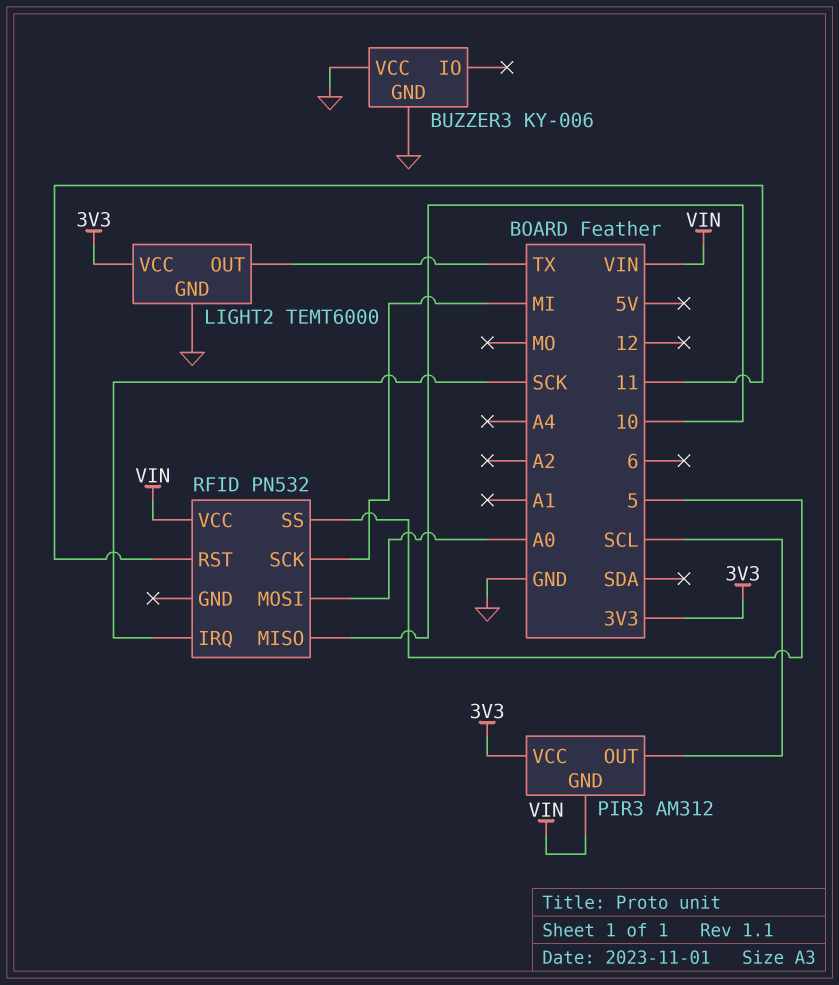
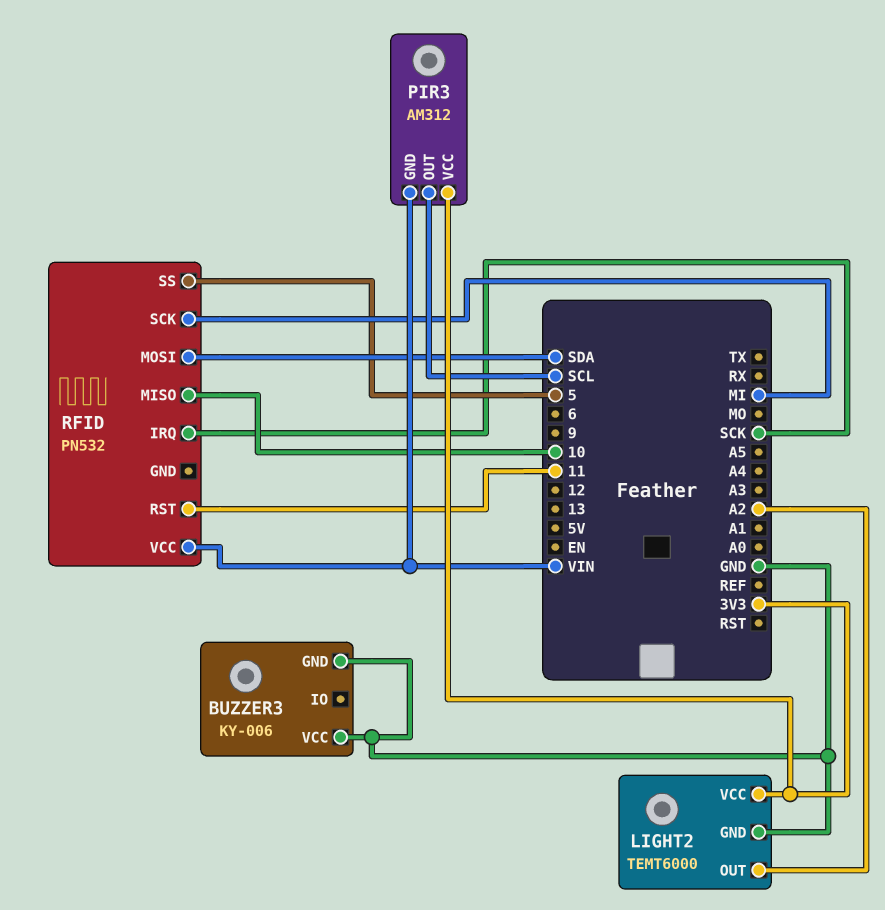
LIGHT2 pin OUT: TX -> A2
RFID pin MOSI: A0 -> SDA

